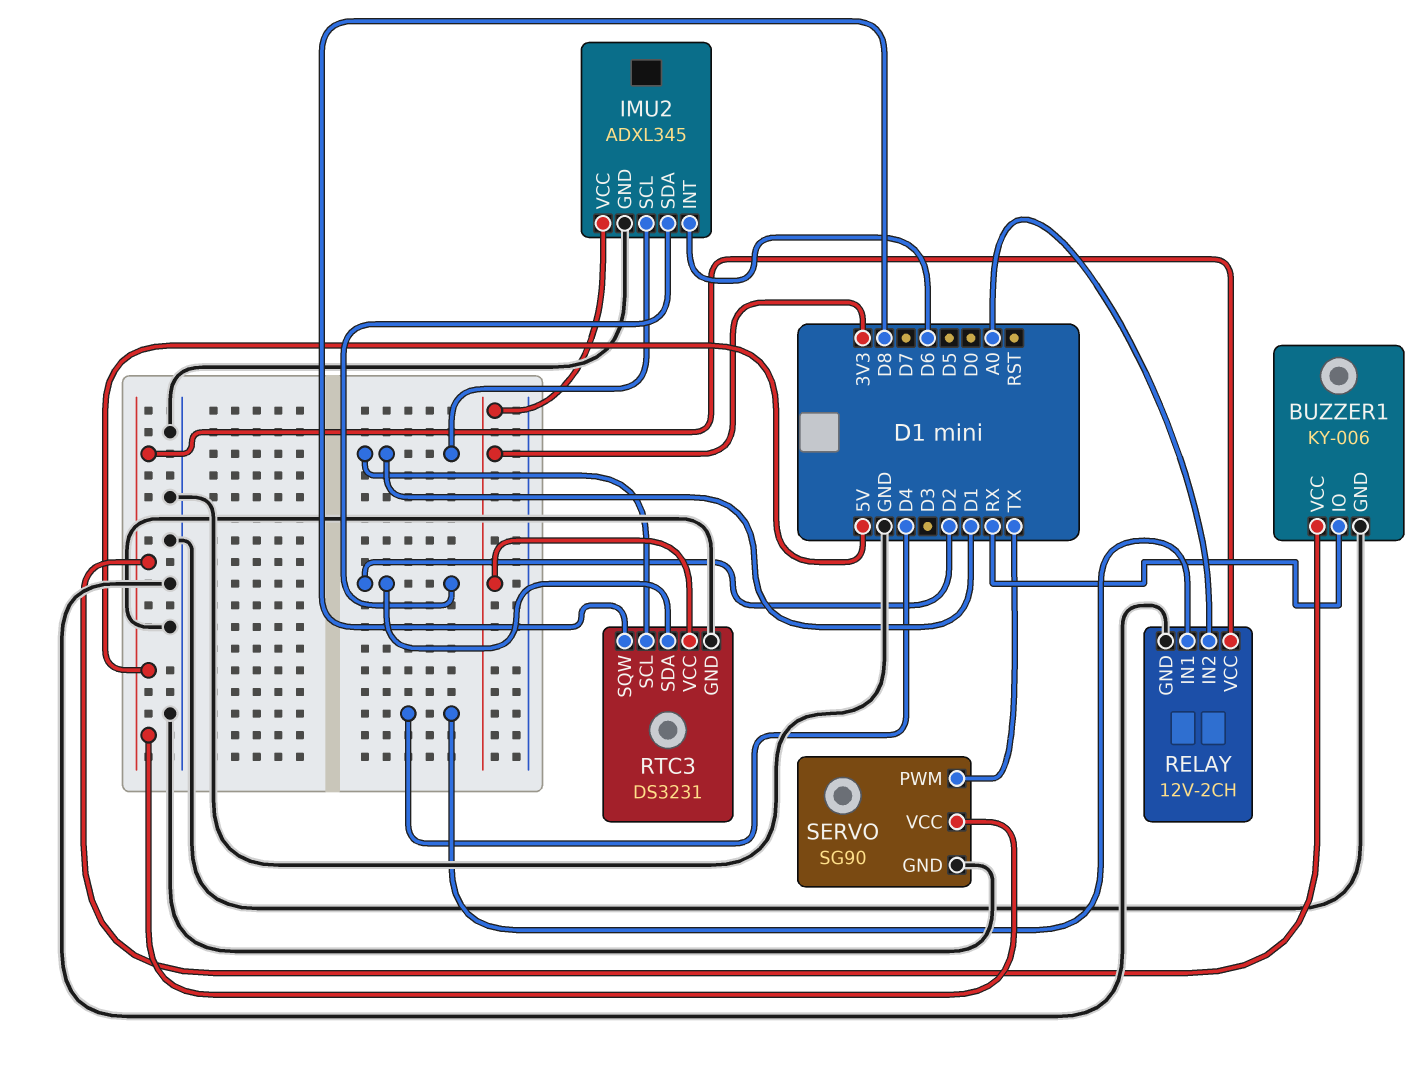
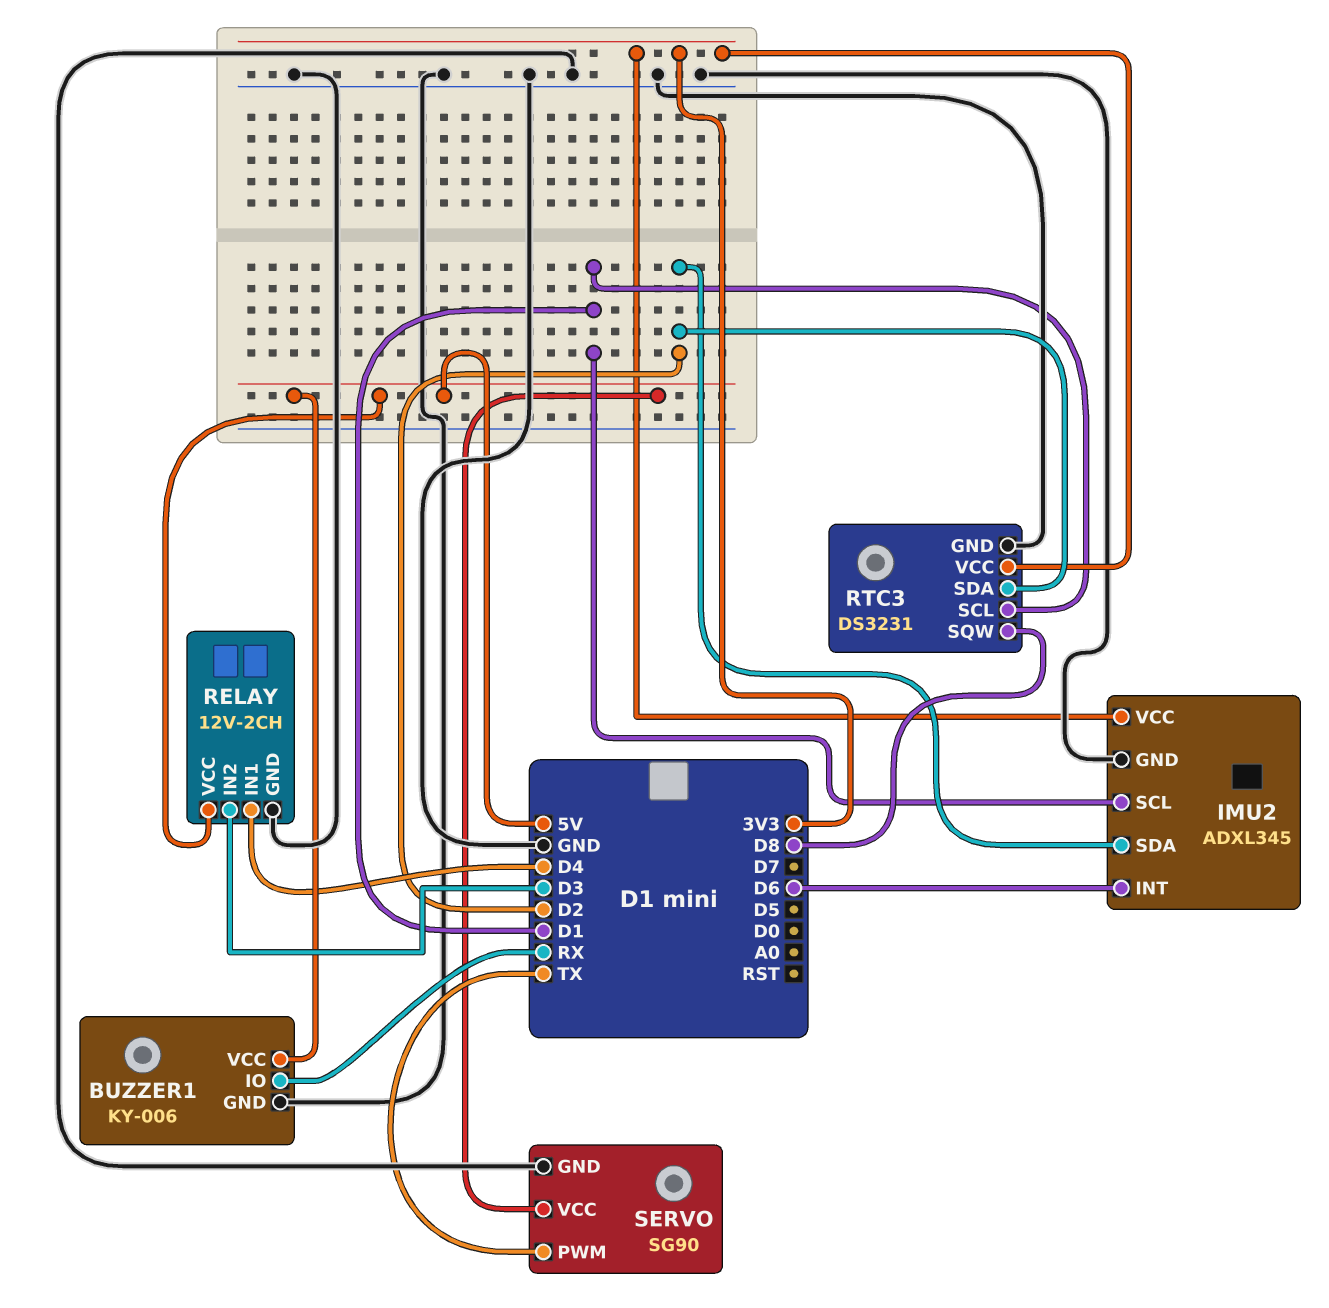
RELAY pin IN2: A0 -> D3

